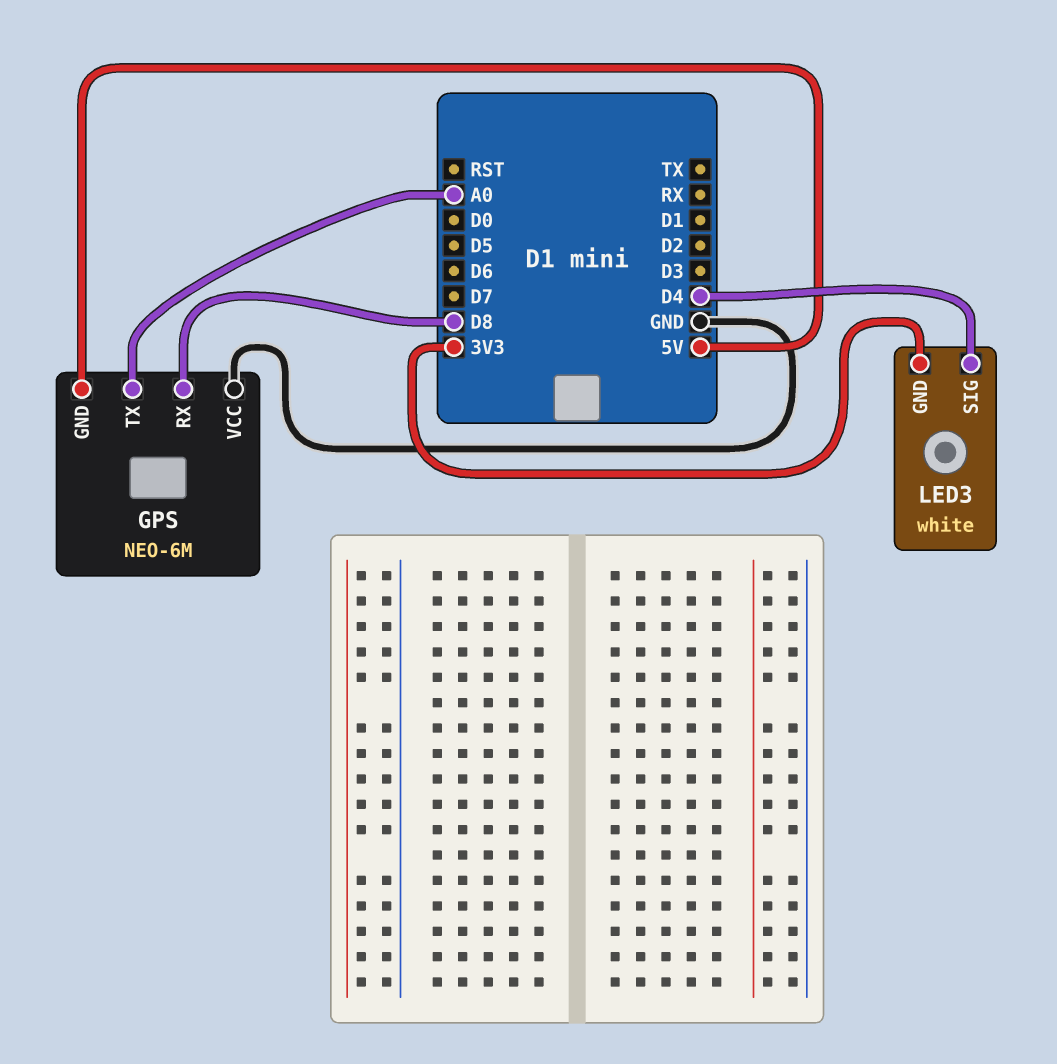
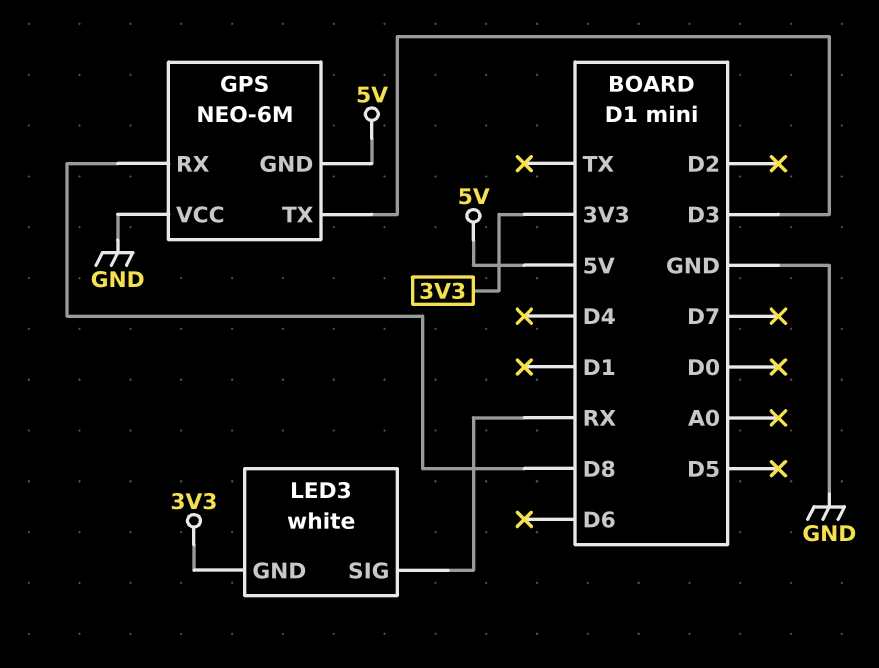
GPS pin TX: A0 -> D3
LED3 pin SIG: D4 -> RX

